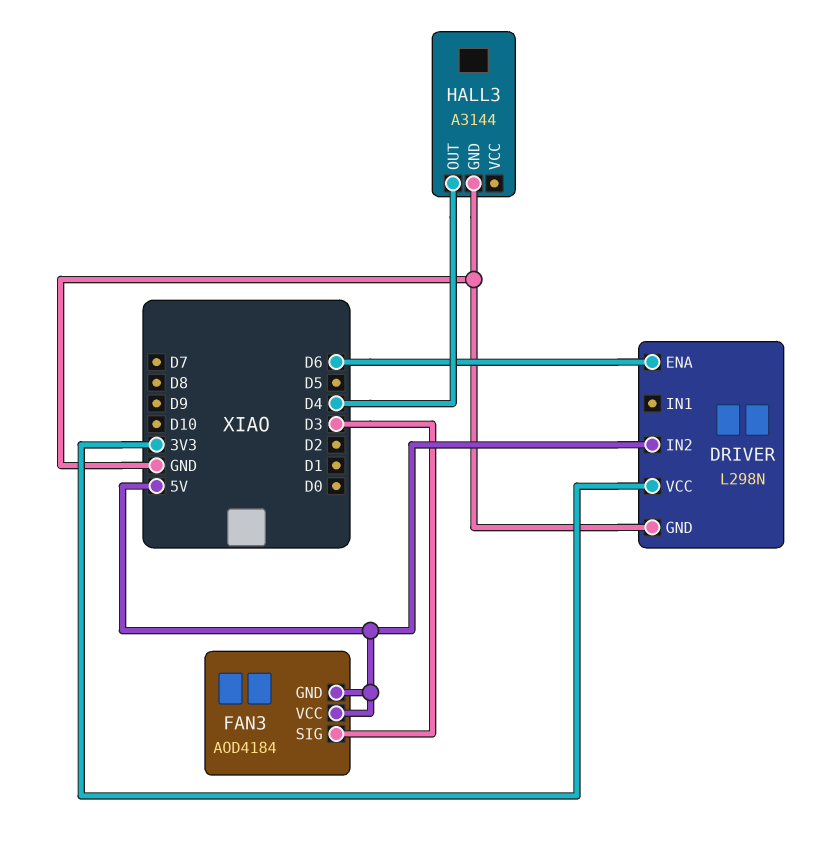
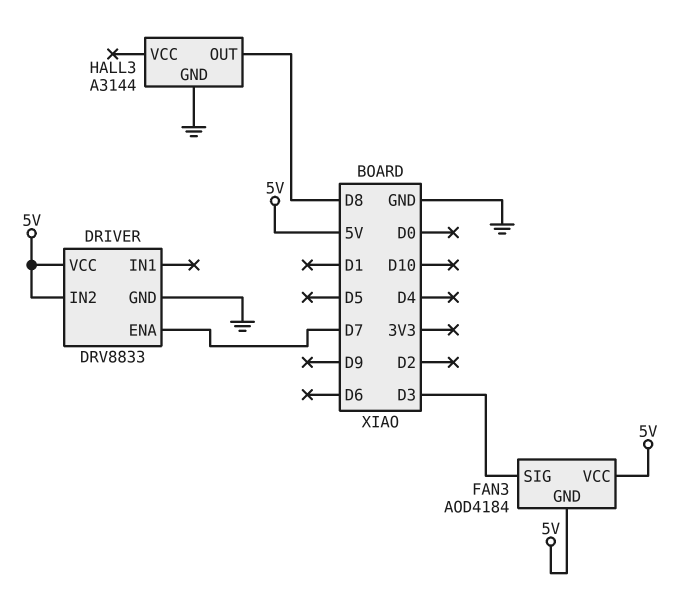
DRIVER: L298N -> DRV8833
DRIVER pin ENA: D6 -> D7
DRIVER pin VCC: 3V3 -> 5V
HALL3 pin OUT: D4 -> D8

